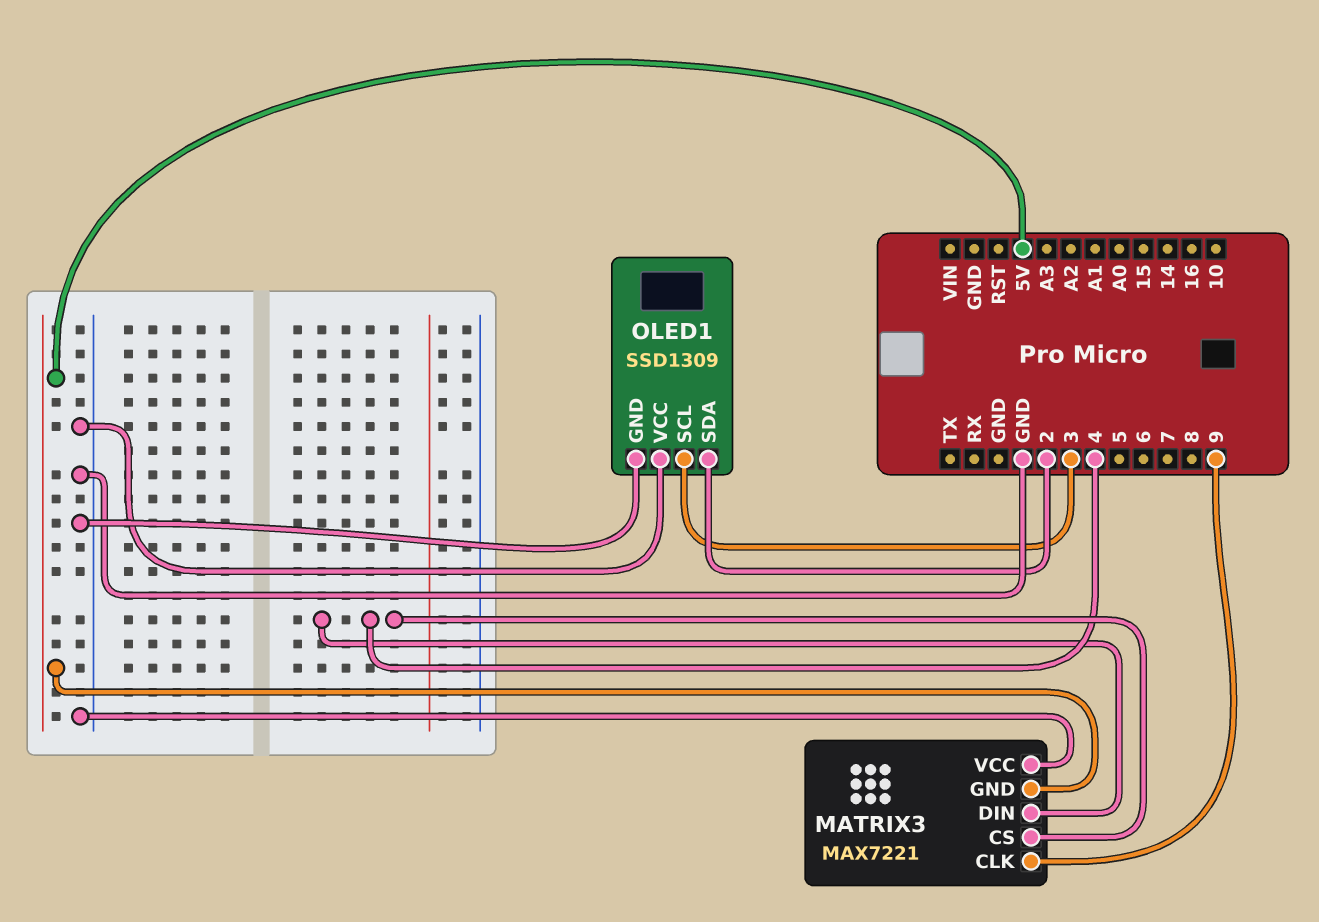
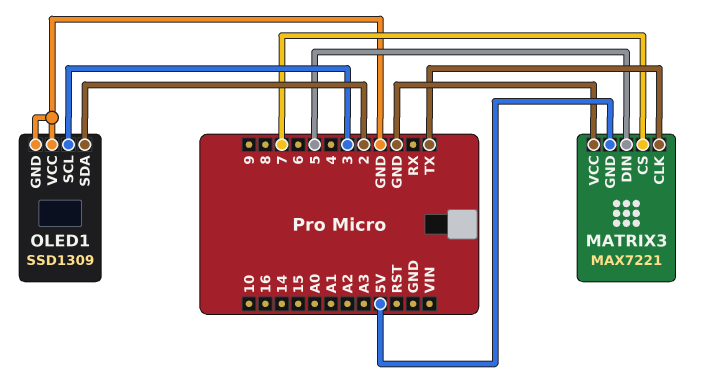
MATRIX3 pin CLK: 9 -> TX
MATRIX3 pin CS: 4 -> 7
MATRIX3 pin DIN: 4 -> 5

